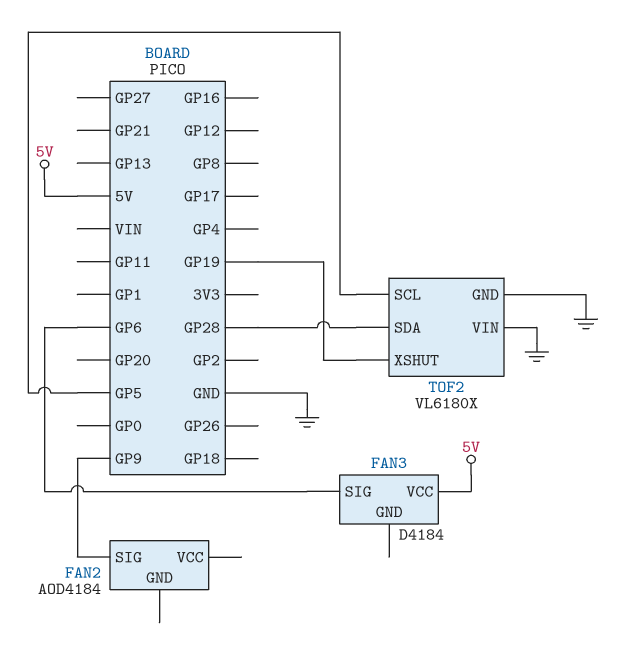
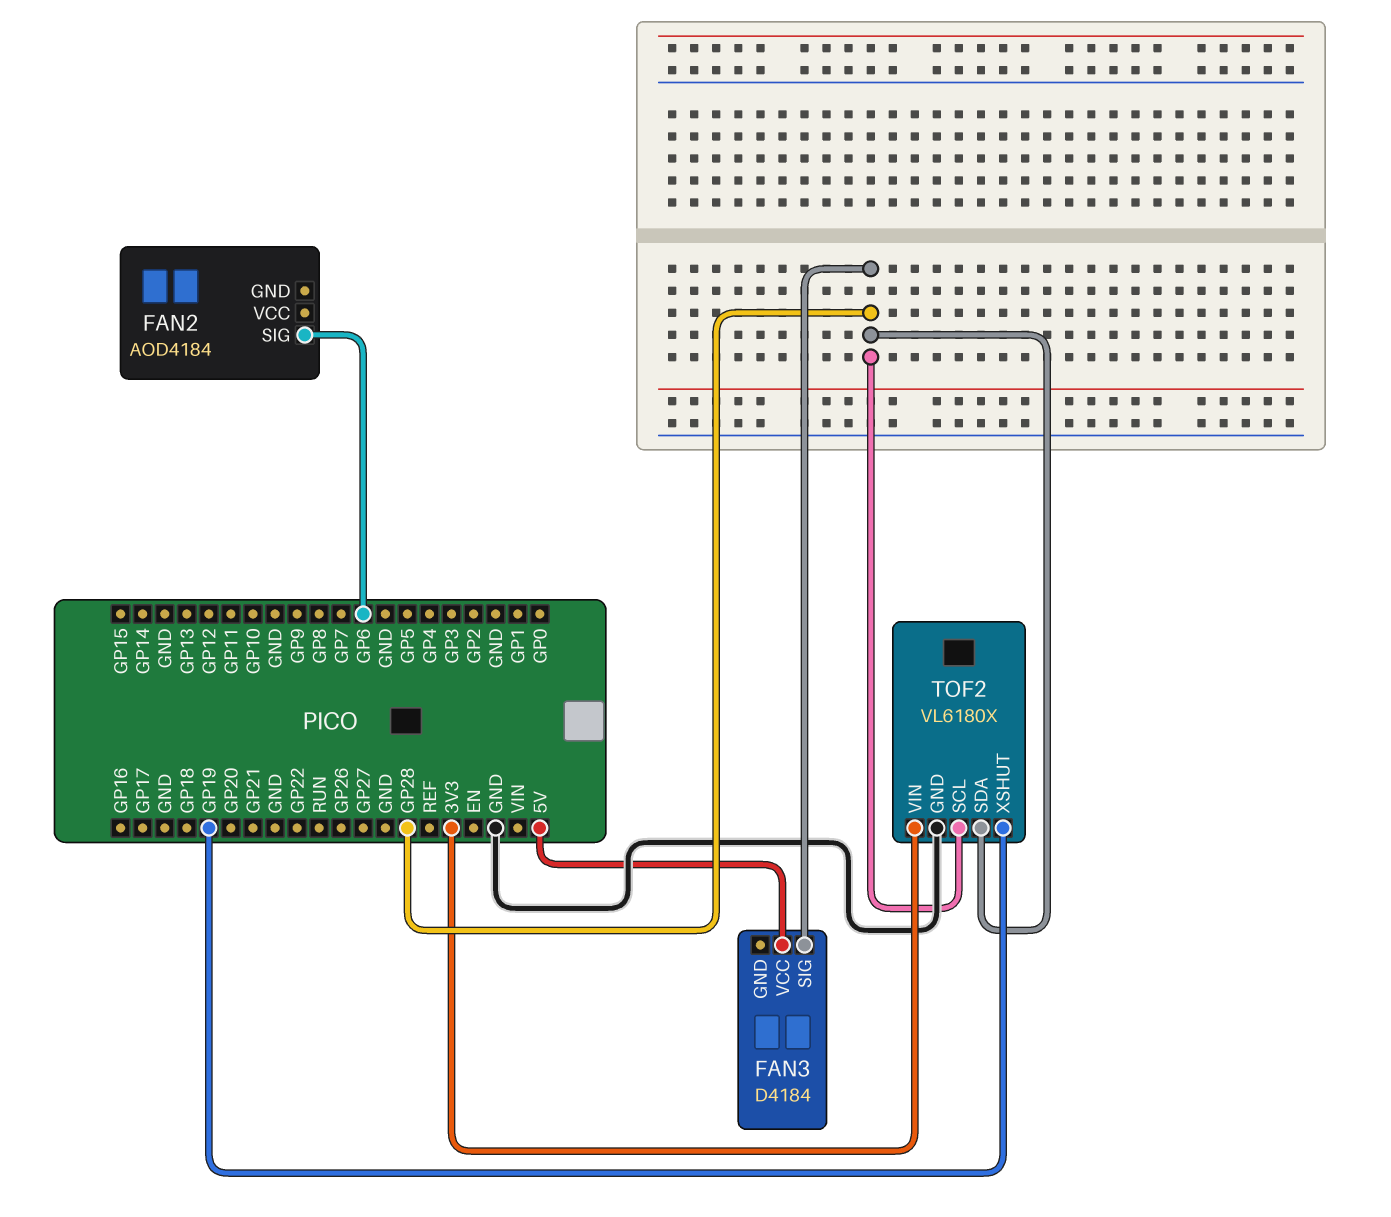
FAN2 pin SIG: GP9 -> GP6
FAN3 pin SIG: GP6 -> GP28
TOF2 pin SCL: GP5 -> GP28
TOF2 pin VIN: GND -> 3V3

